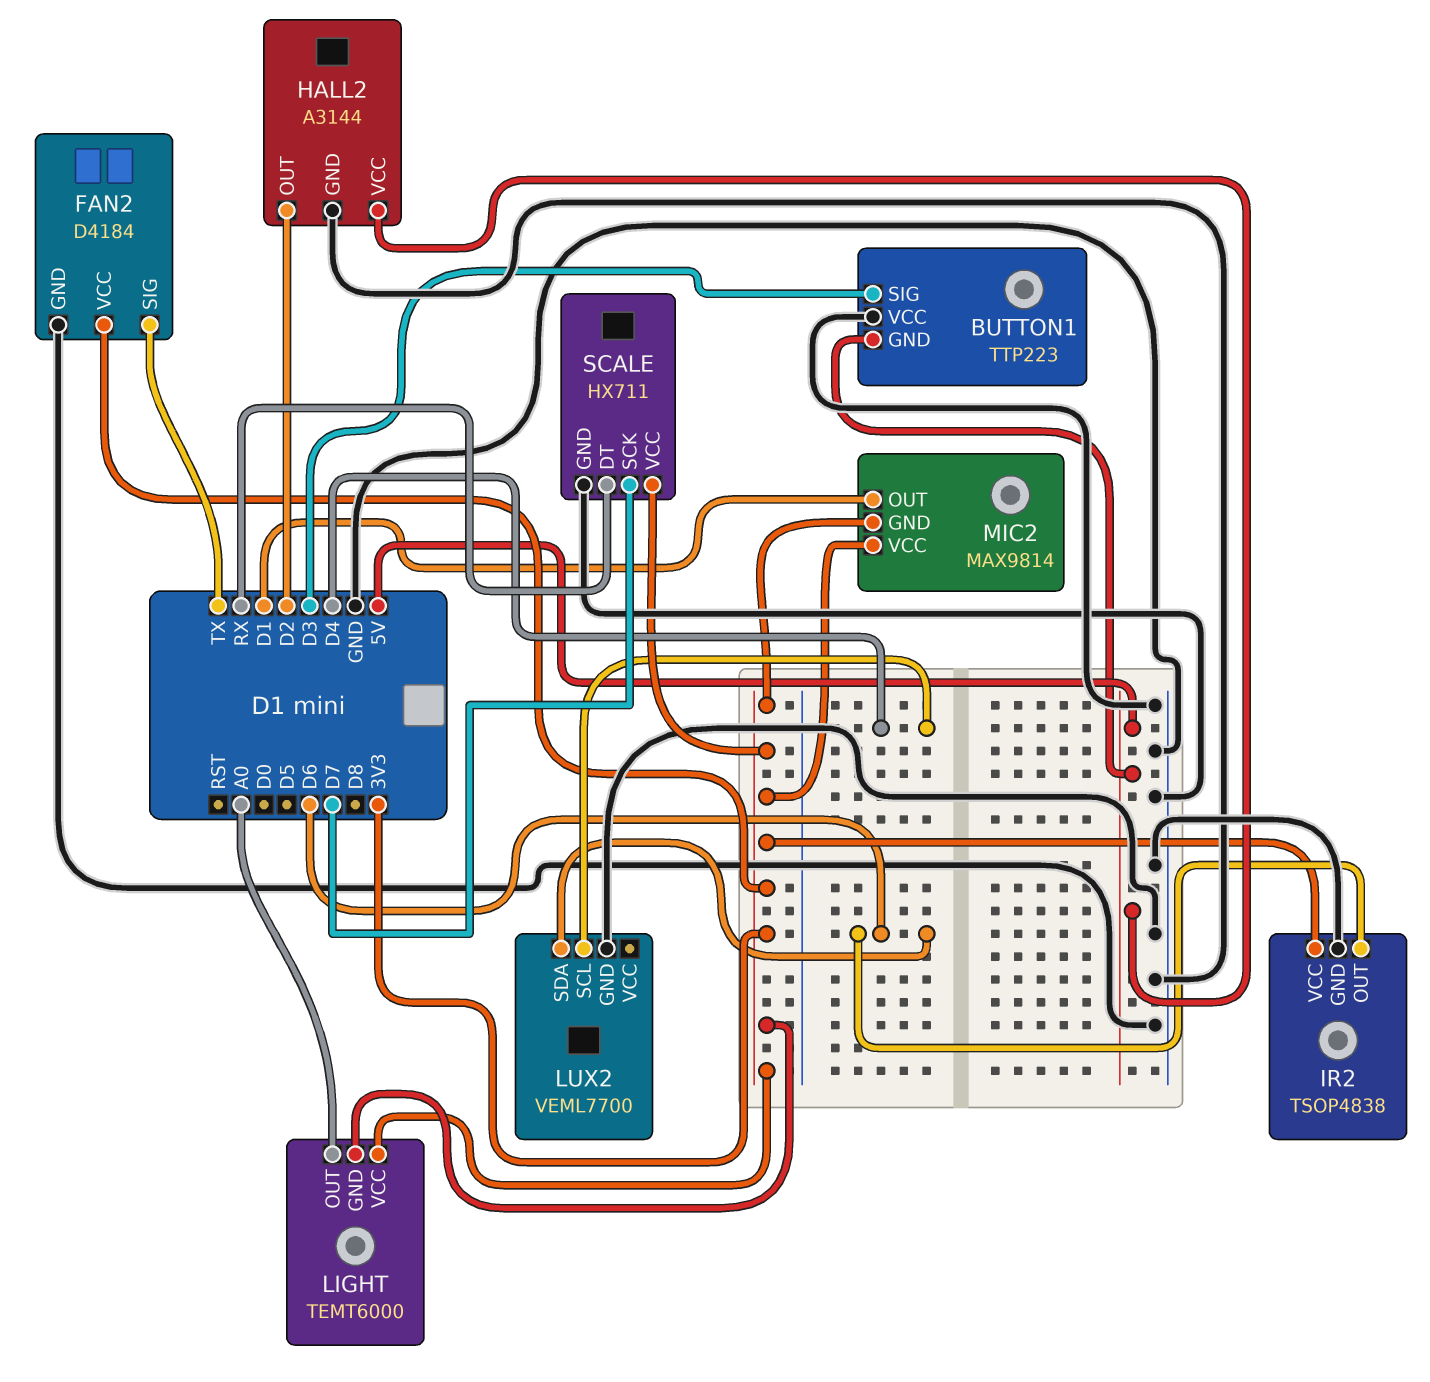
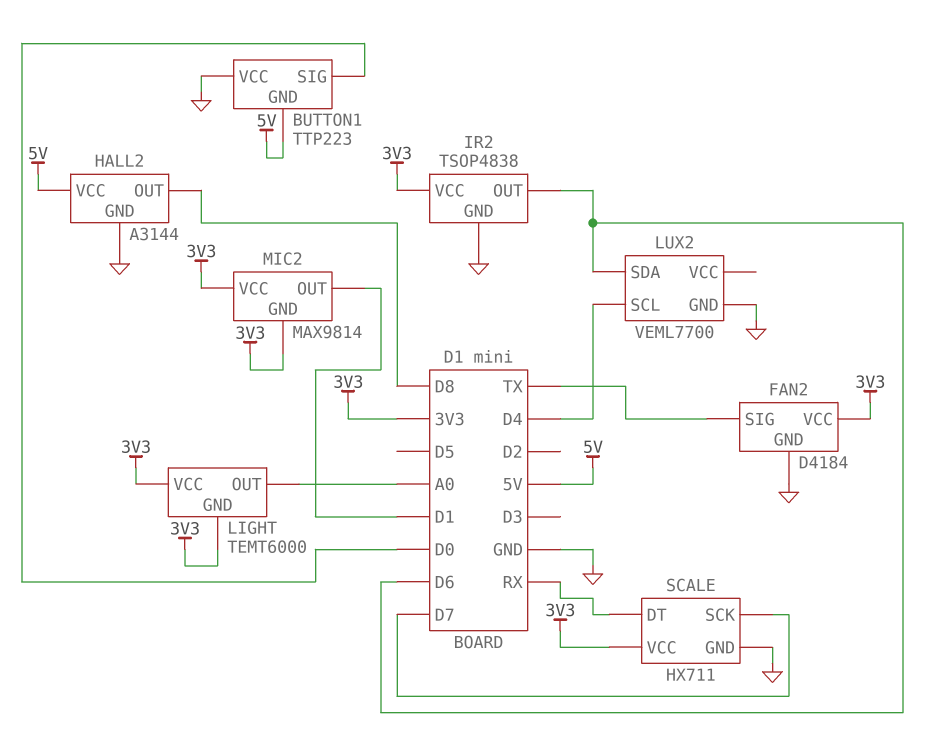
BUTTON1 pin SIG: D3 -> D0
HALL2 pin OUT: D2 -> D8

